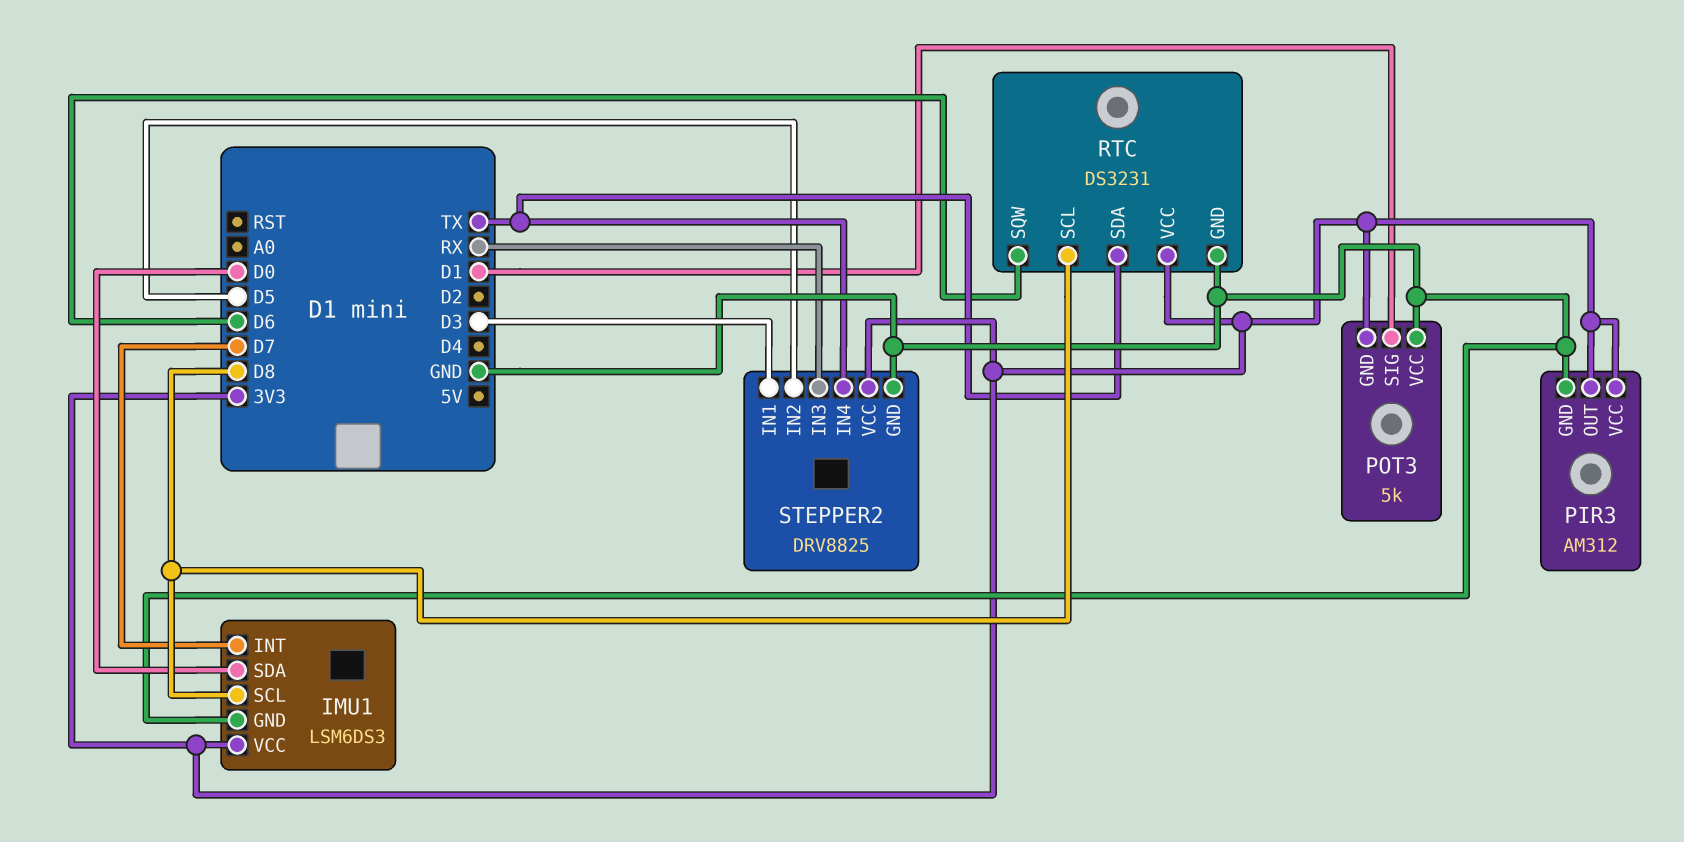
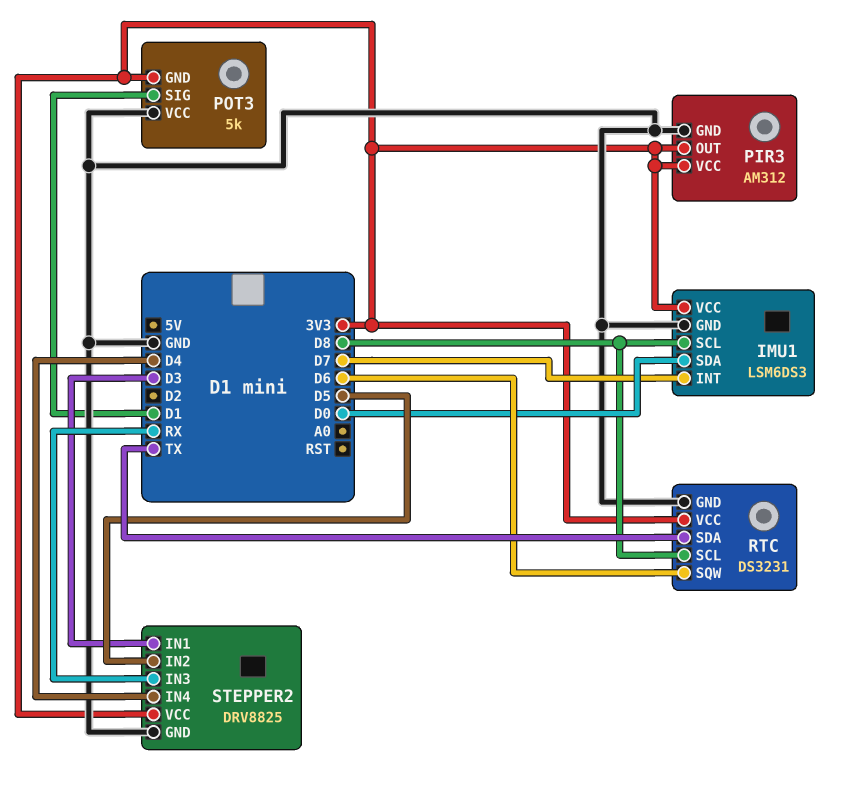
STEPPER2 pin IN4: TX -> D4

